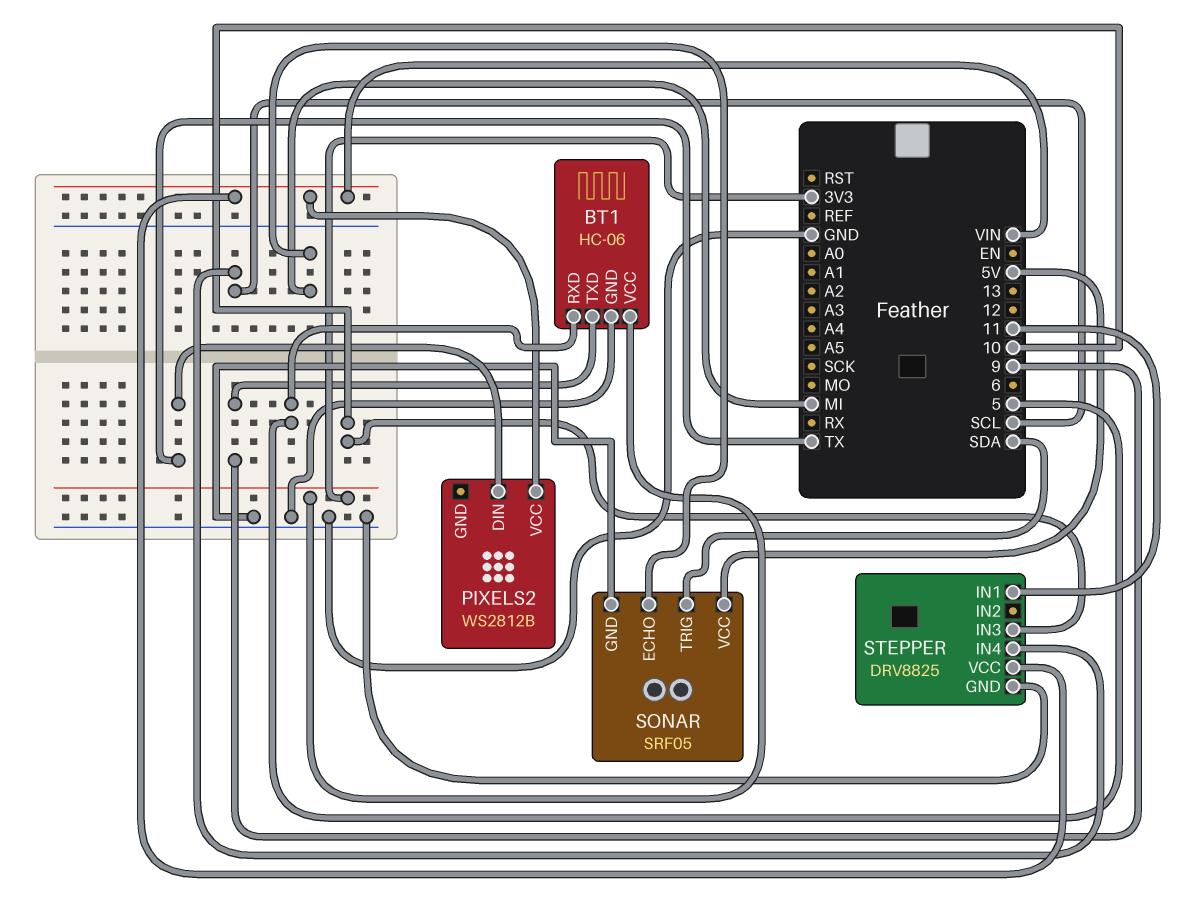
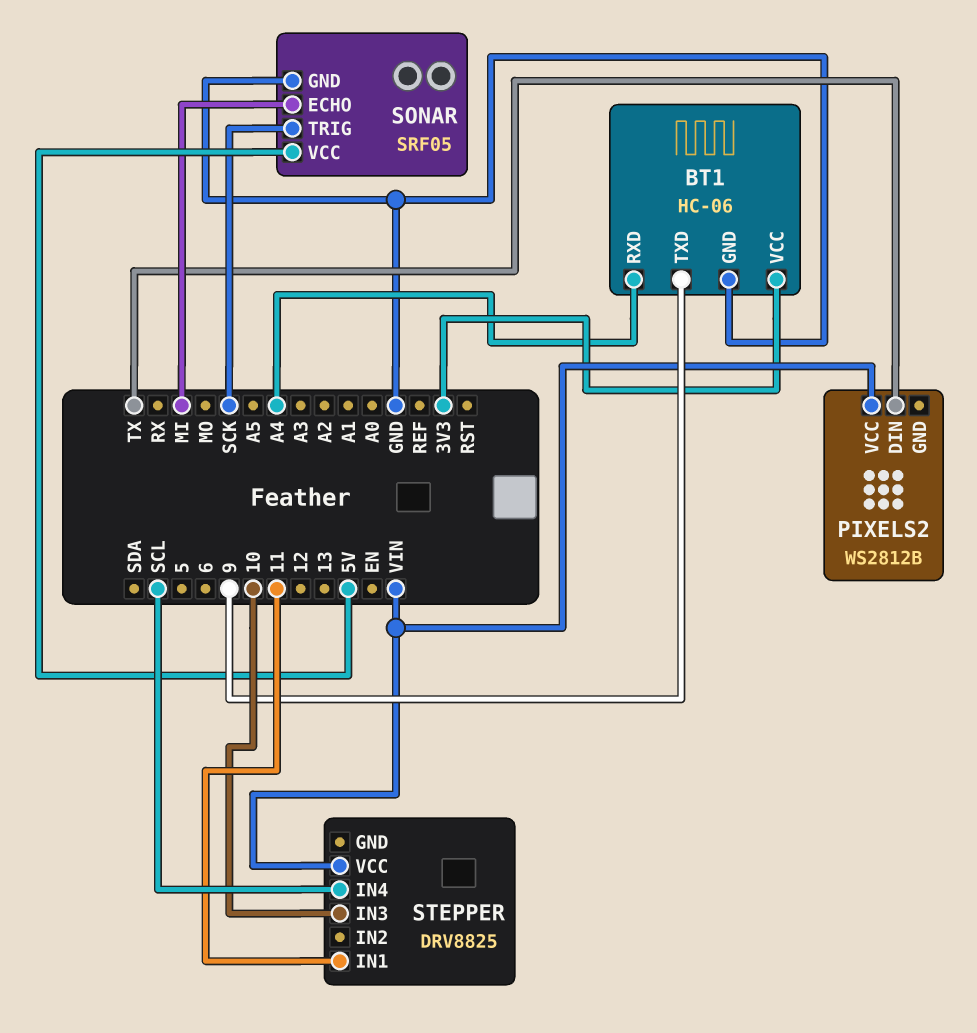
BT1 pin RXD: 5 -> A4
SONAR pin TRIG: SDA -> SCK
STEPPER pin GND: GND -> none

